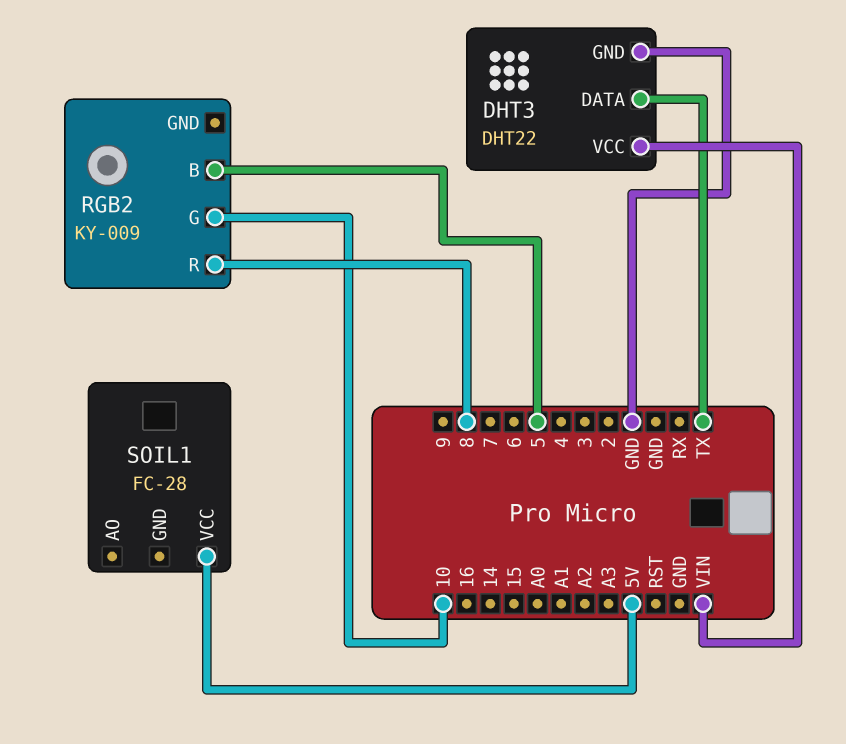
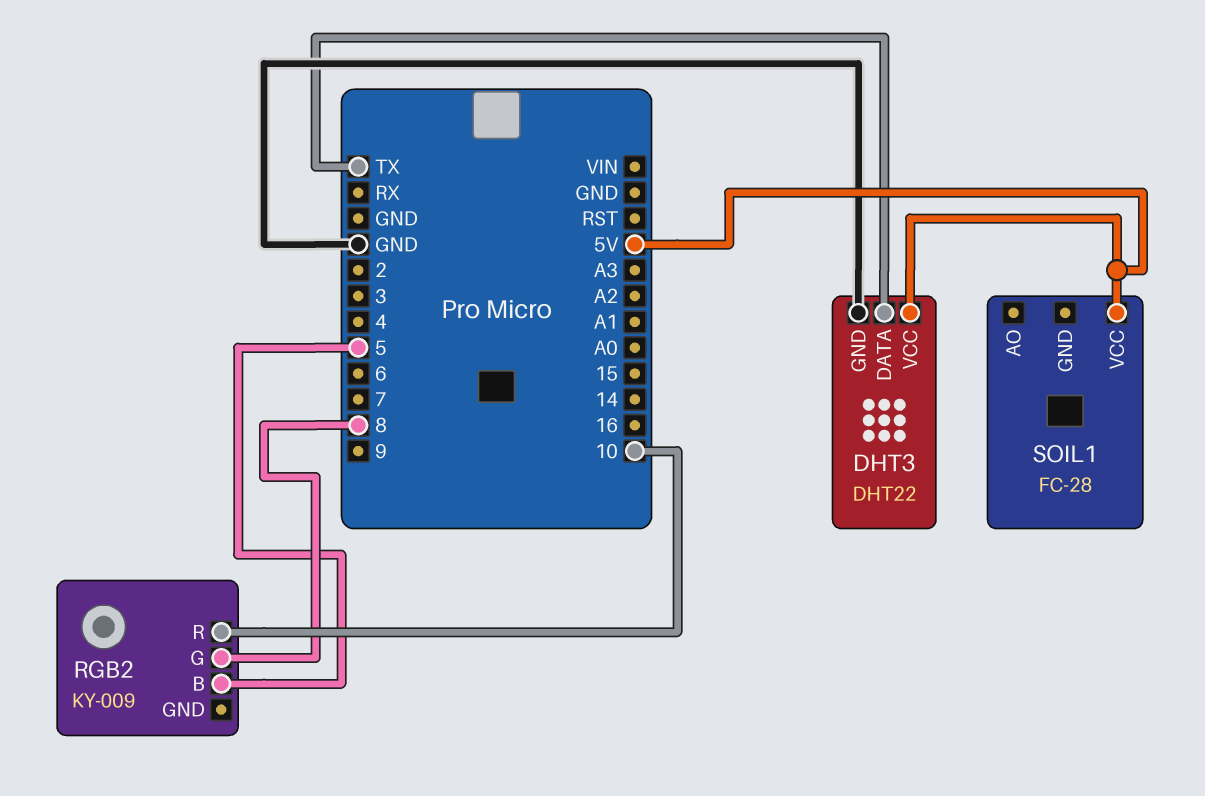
DHT3 pin VCC: VIN -> 5V
RGB2 pin G: 10 -> 8
RGB2 pin R: 8 -> 10

